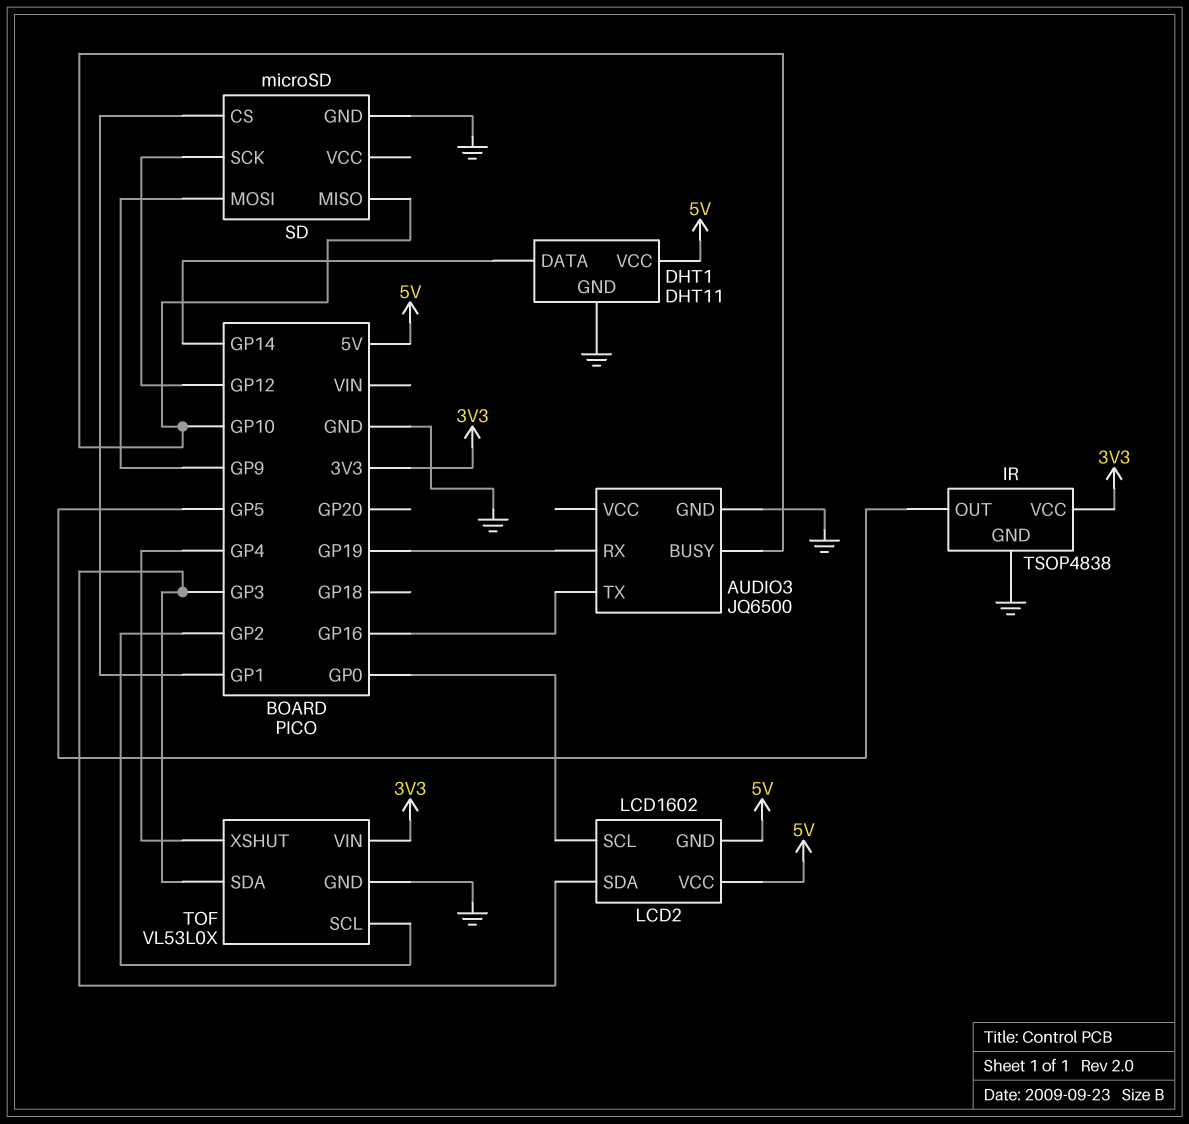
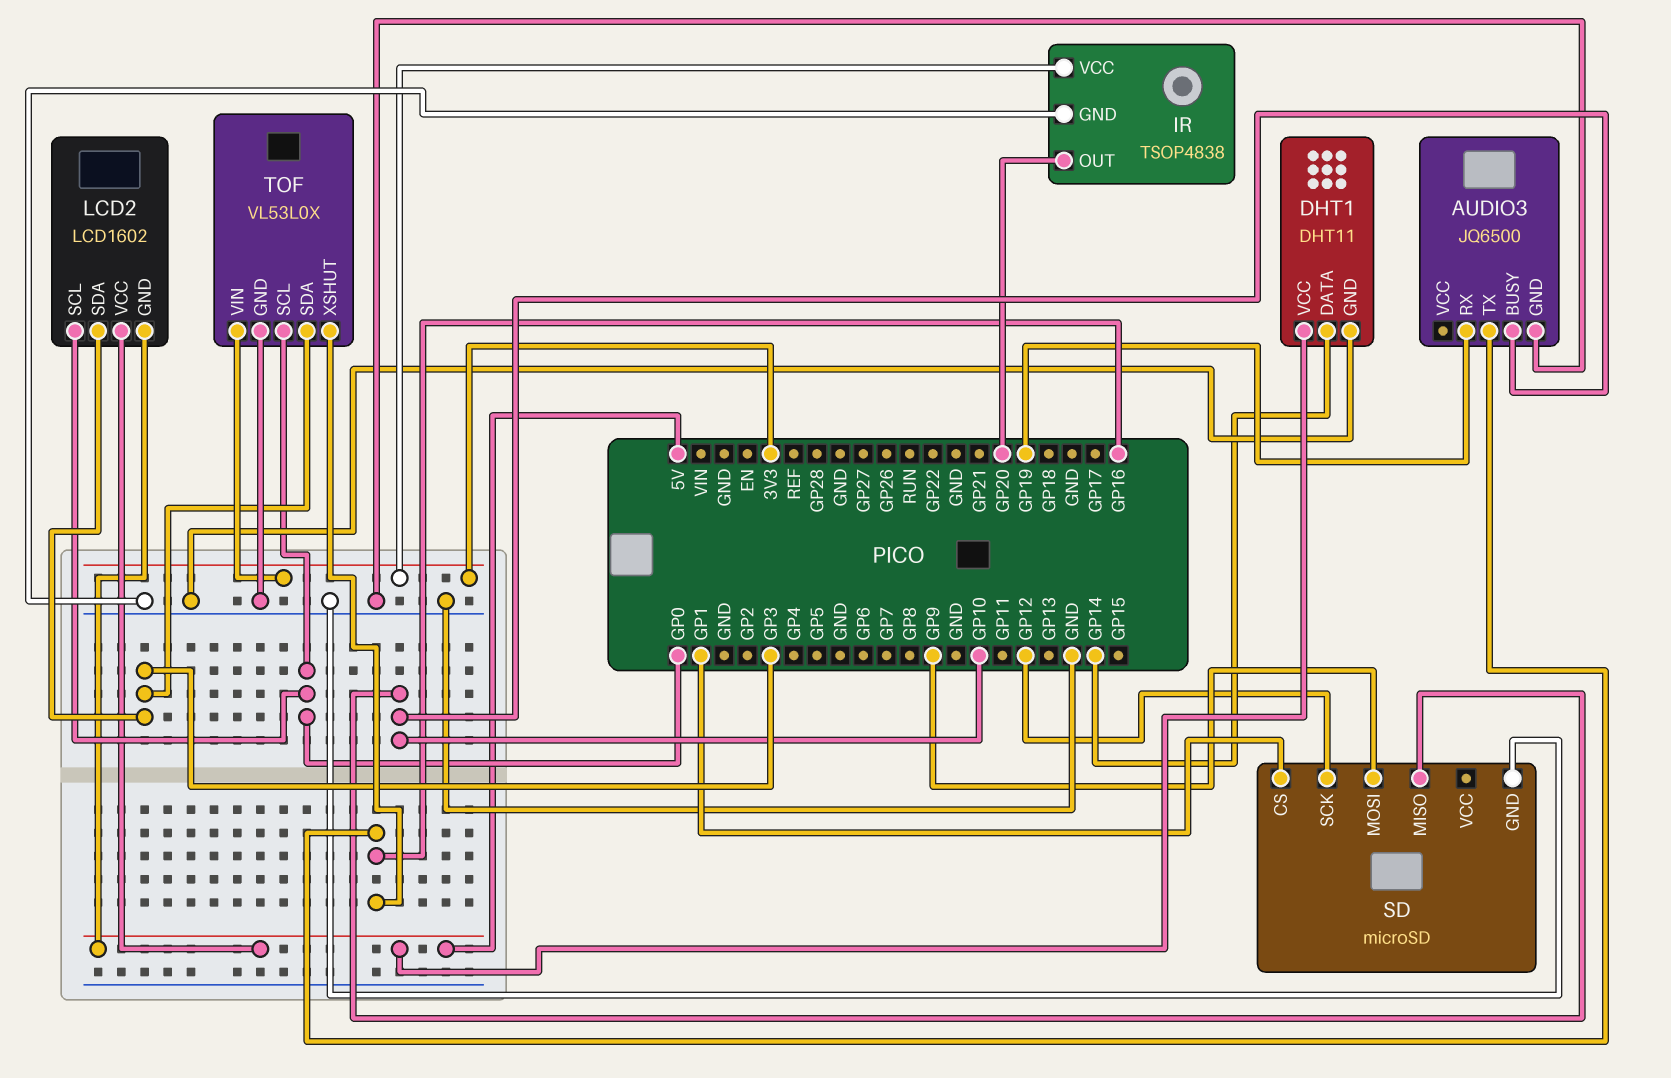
IR pin OUT: GP5 -> GP20
TOF pin SCL: GP2 -> GP0
TOF pin XSHUT: GP4 -> GP16

